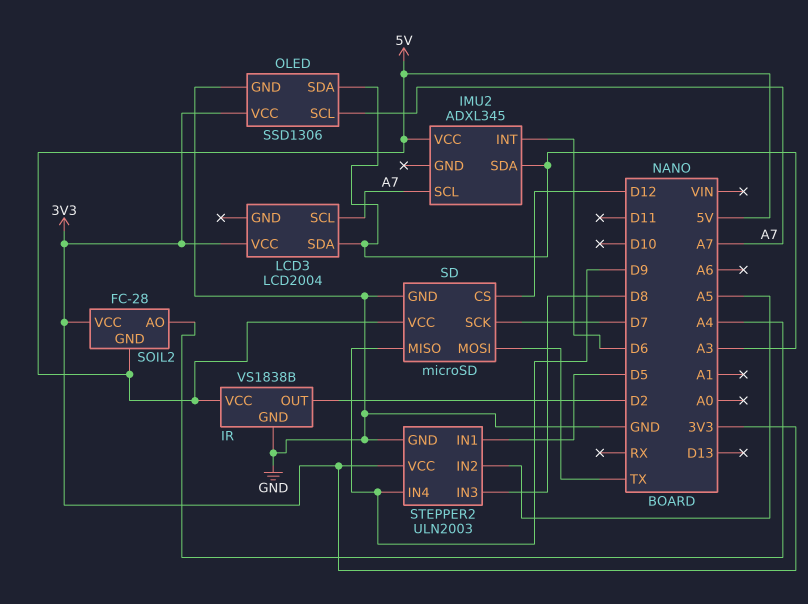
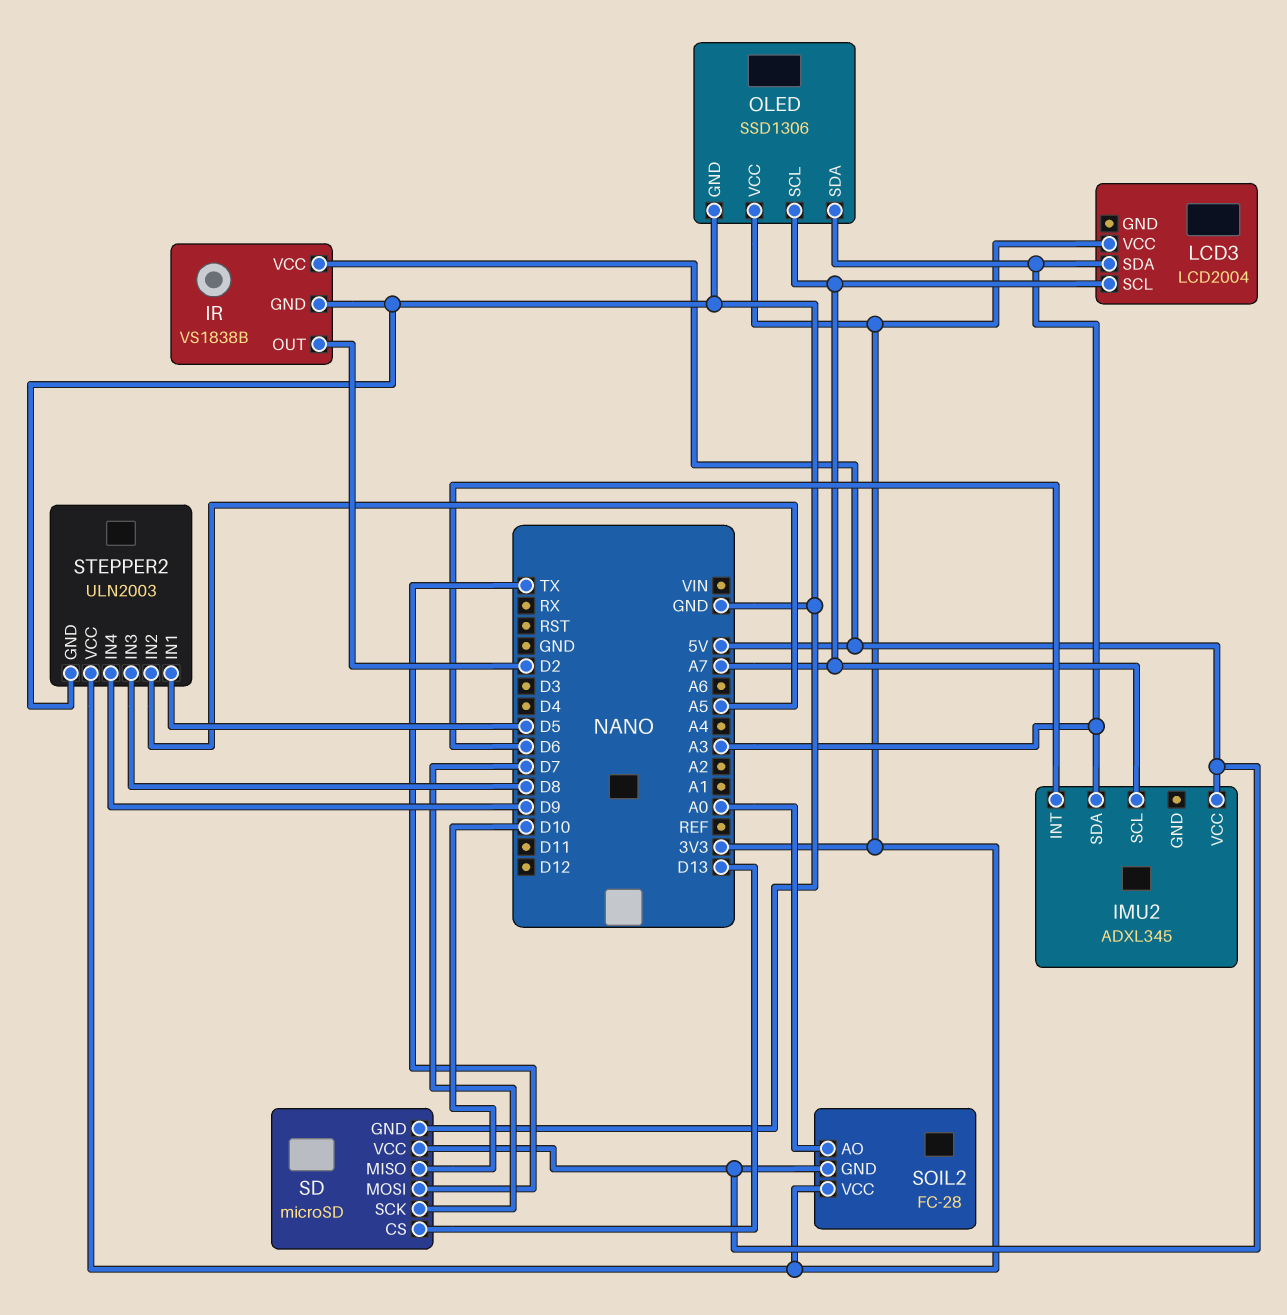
SD pin CS: D12 -> D13
SD pin MISO: D9 -> D10
SOIL2 pin AO: A4 -> A0

